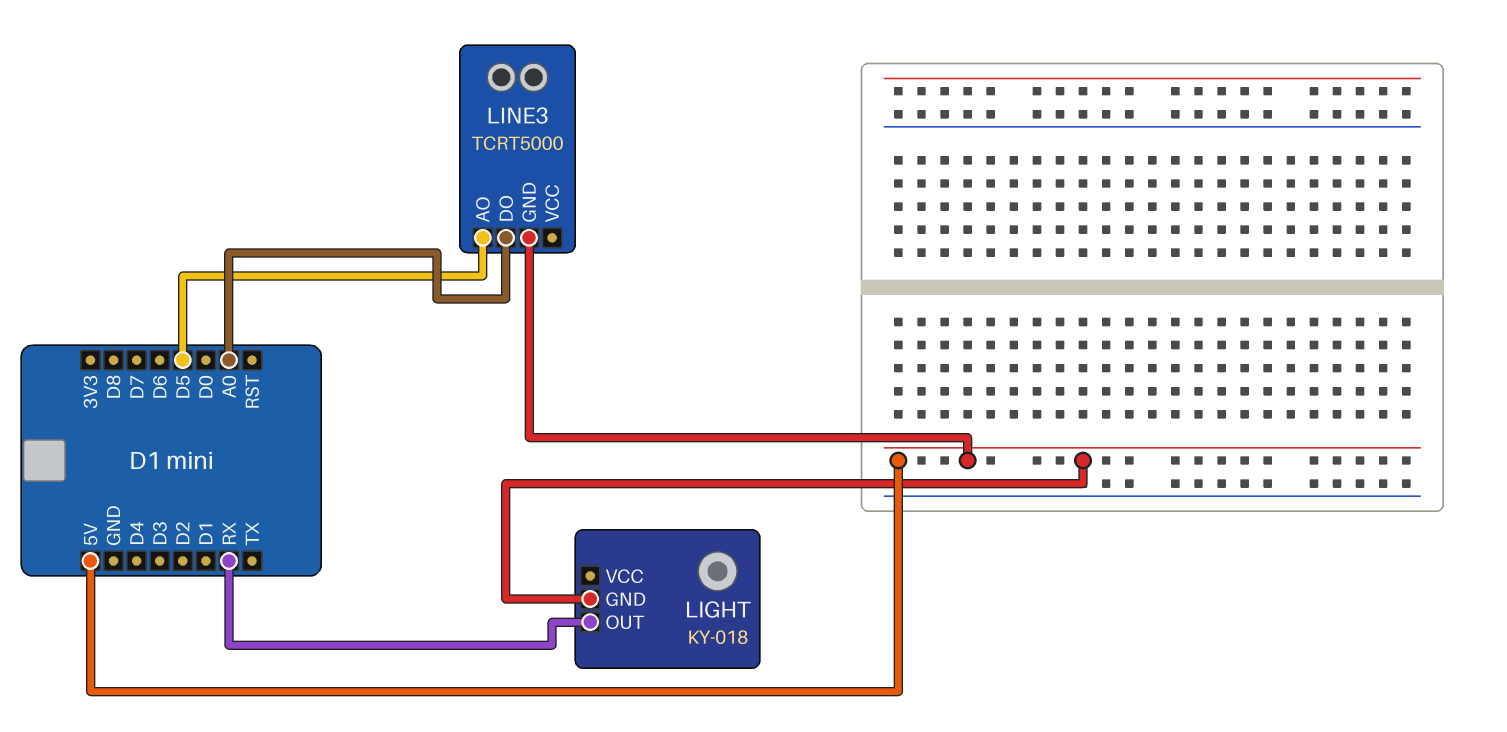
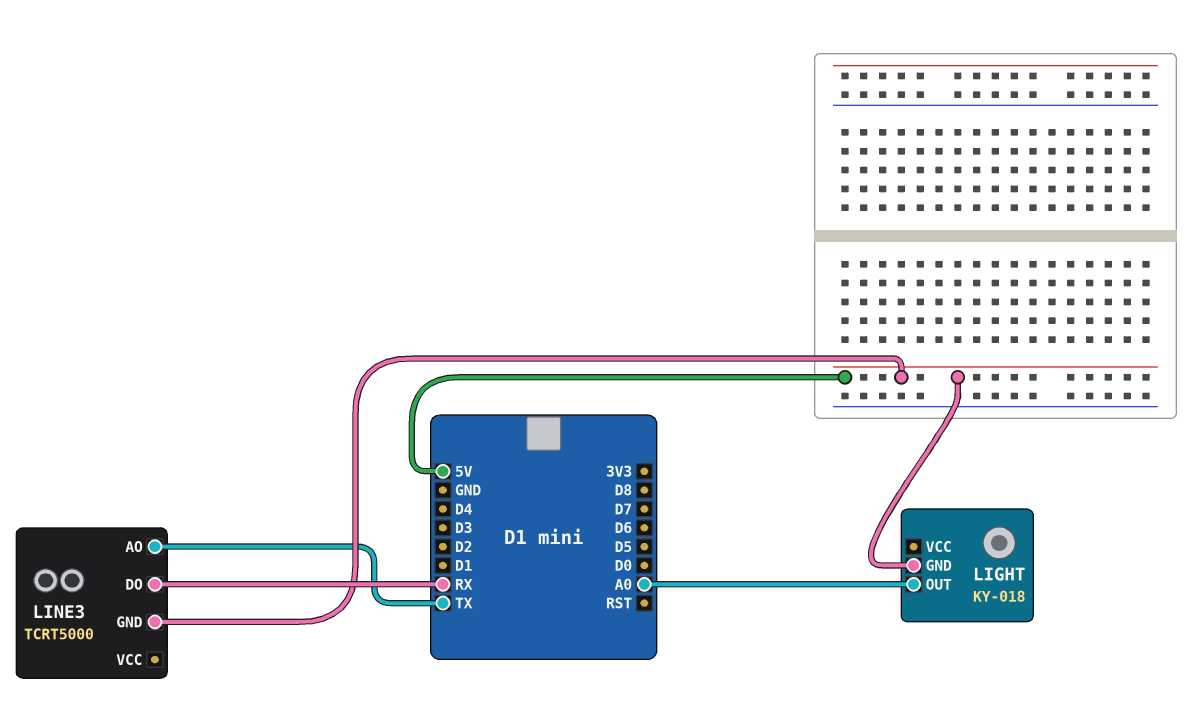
LIGHT pin OUT: RX -> A0
LINE3 pin AO: D5 -> TX
LINE3 pin DO: A0 -> RX

